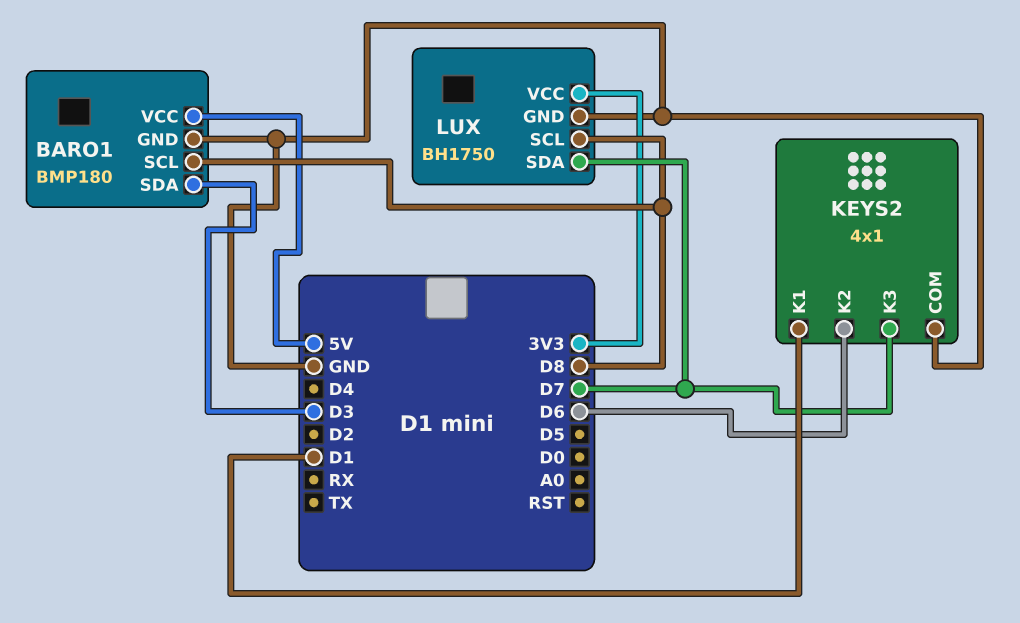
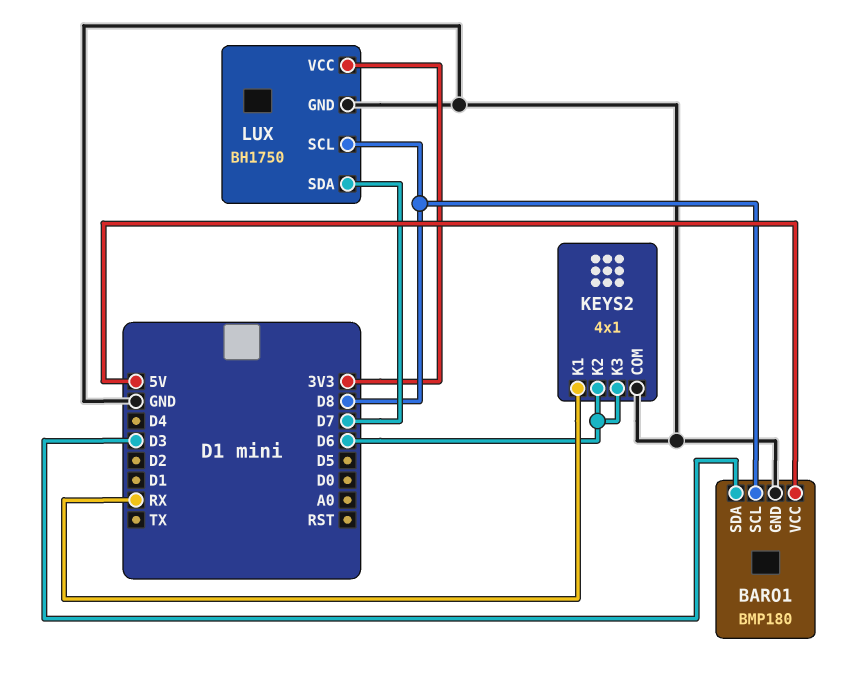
KEYS2 pin K1: D1 -> RX
KEYS2 pin K3: D7 -> D6

